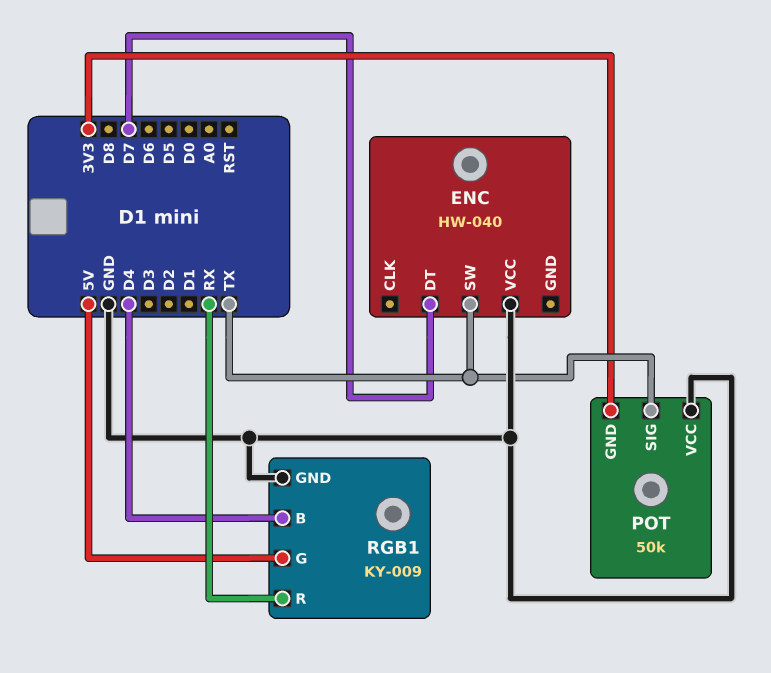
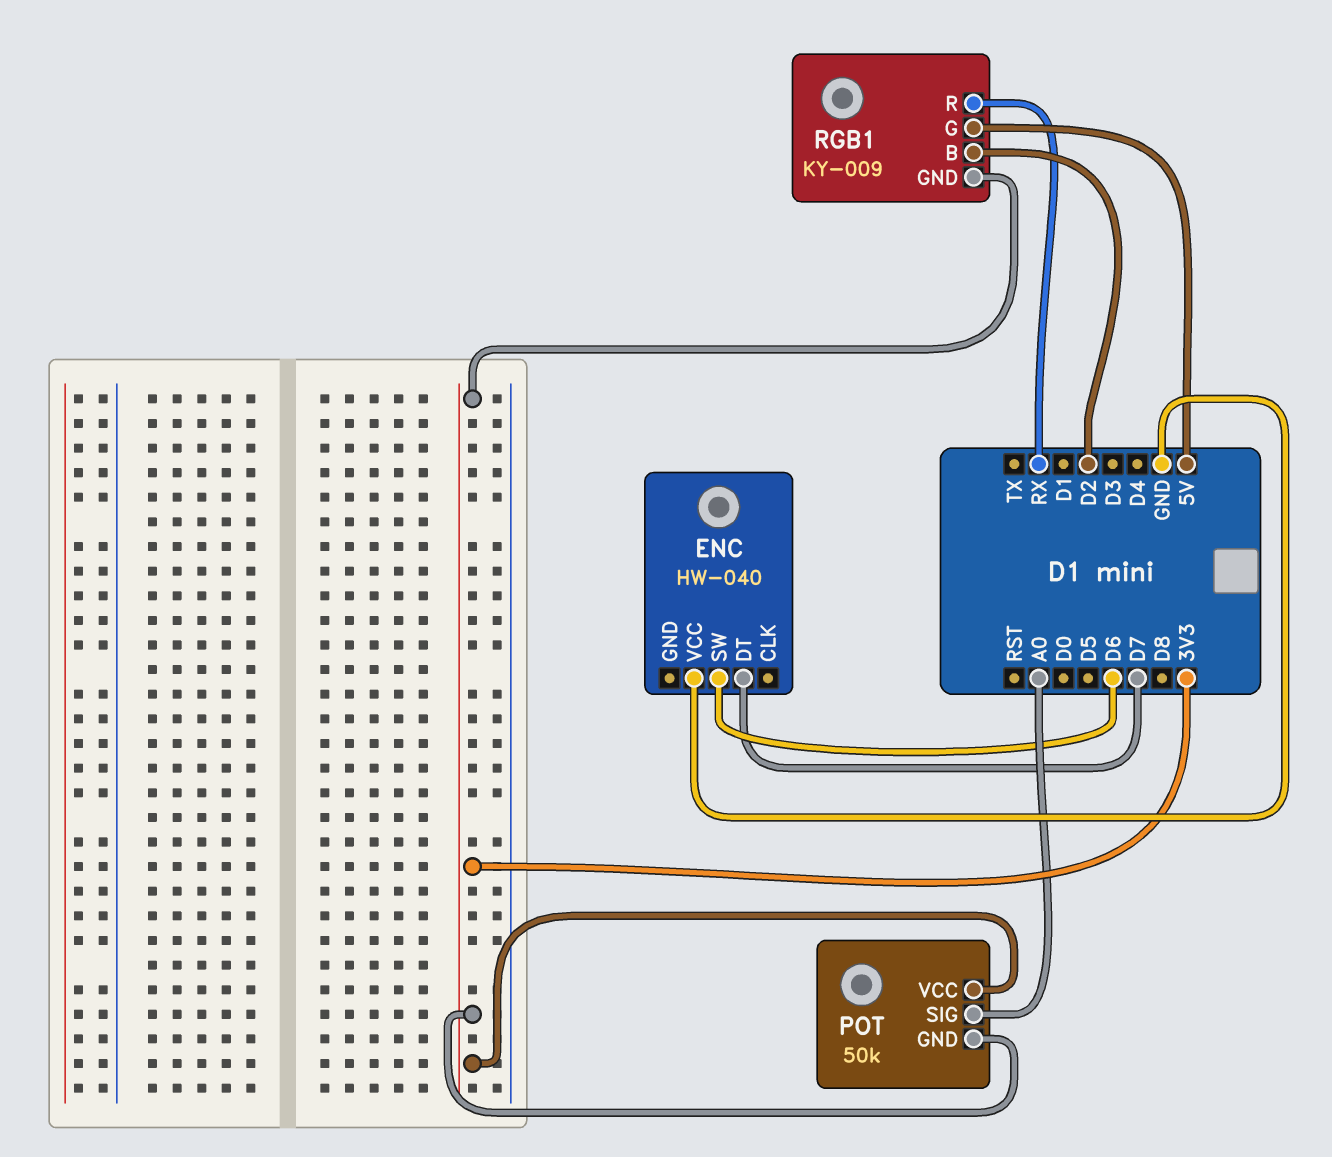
ENC pin SW: TX -> D6
POT pin SIG: TX -> A0
POT pin VCC: GND -> 3V3
RGB1 pin B: D4 -> D2
RGB1 pin GND: GND -> 3V3

